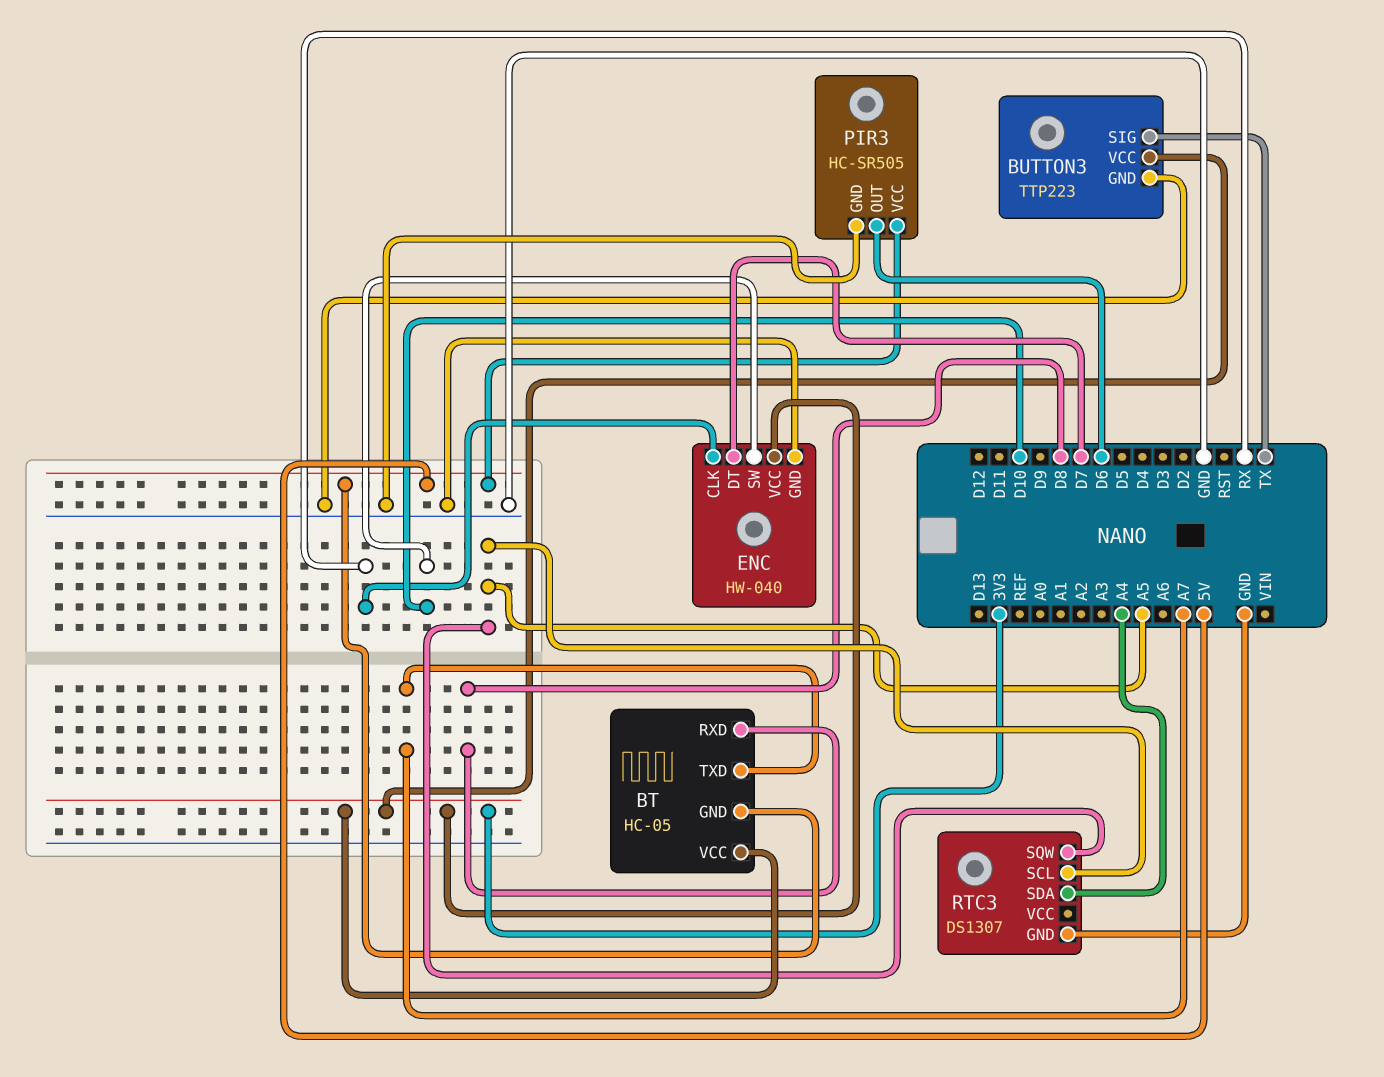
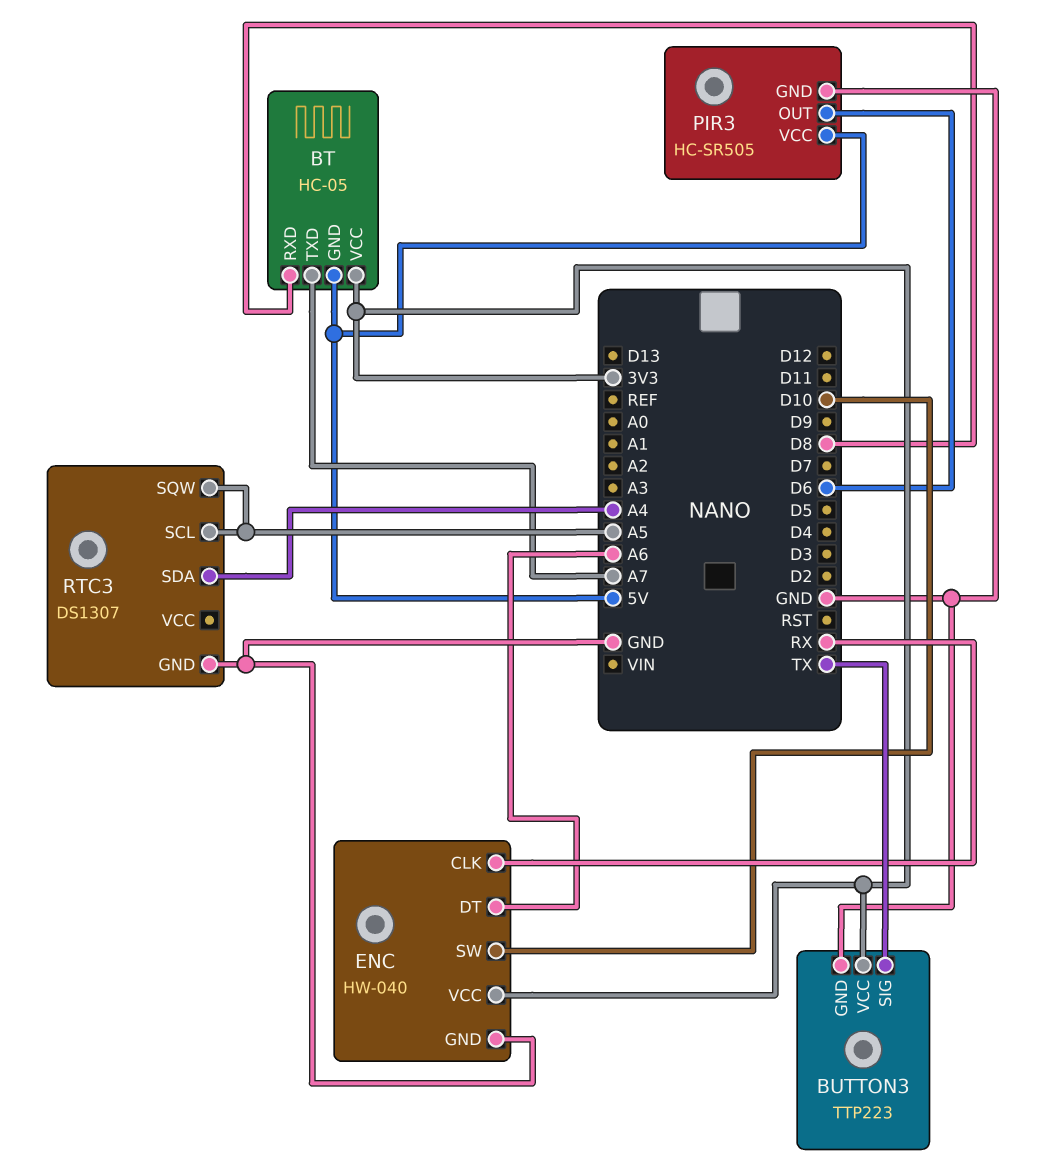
ENC pin DT: D7 -> A6

